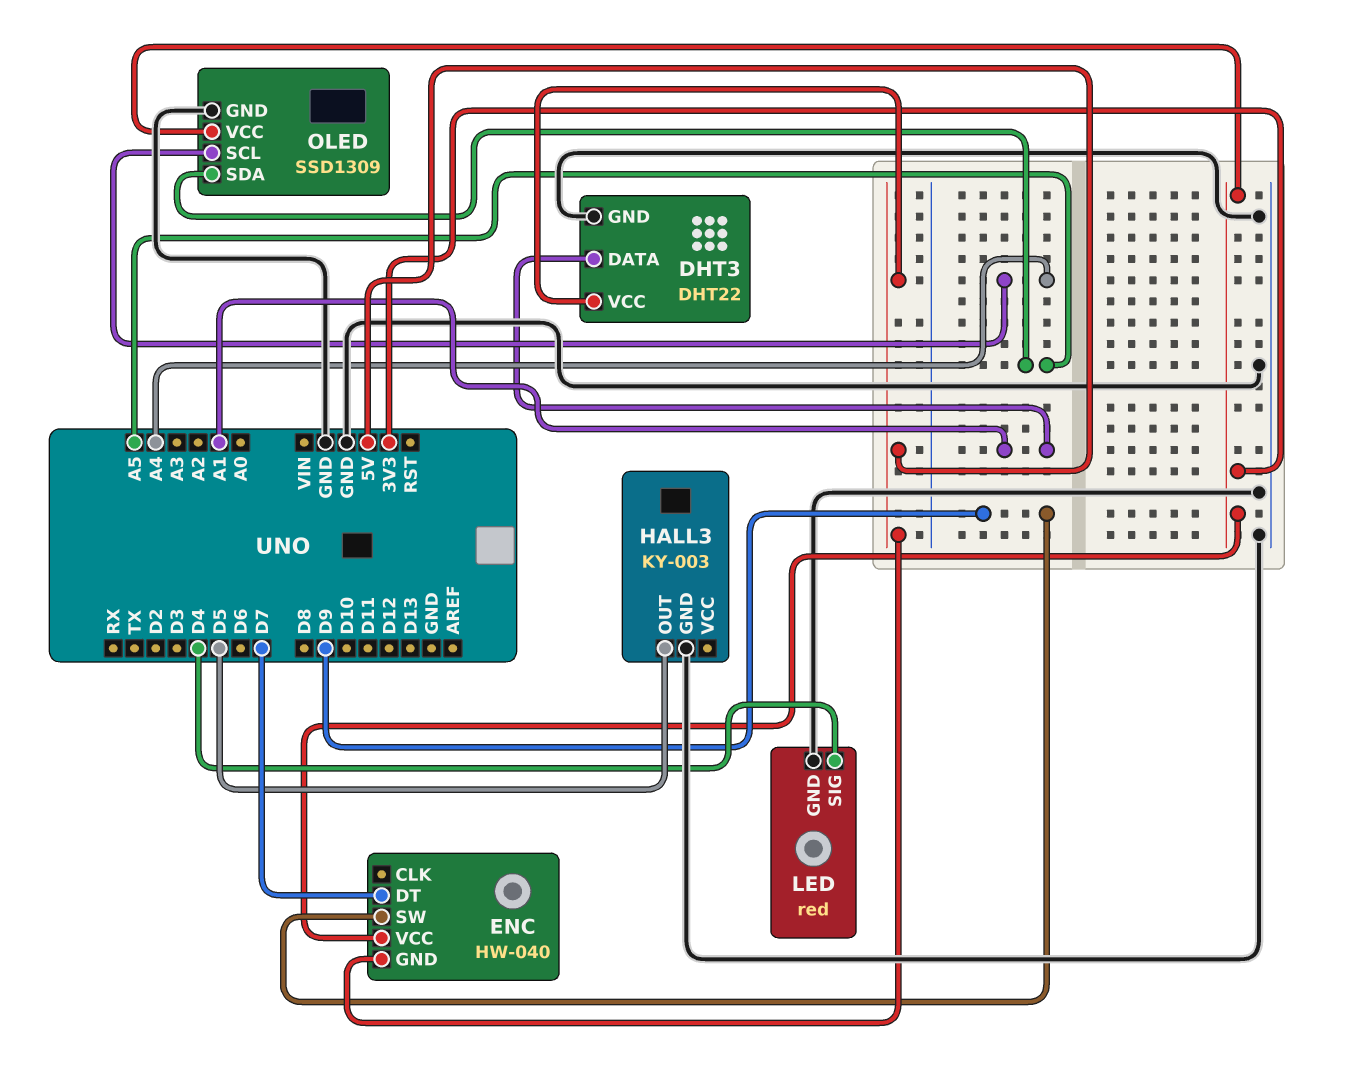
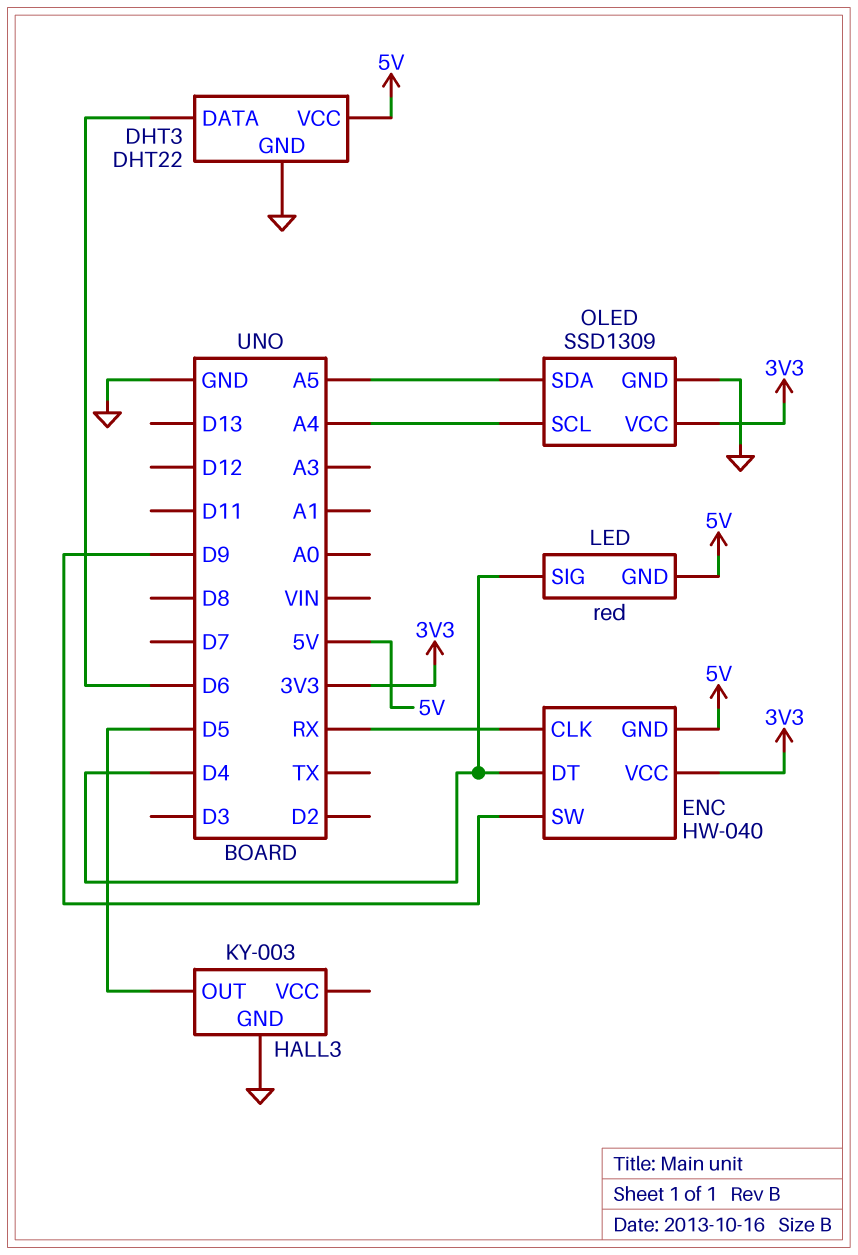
DHT3 pin DATA: A1 -> D6
ENC pin CLK: none -> RX
ENC pin DT: D7 -> D4
LED pin GND: GND -> 5V

